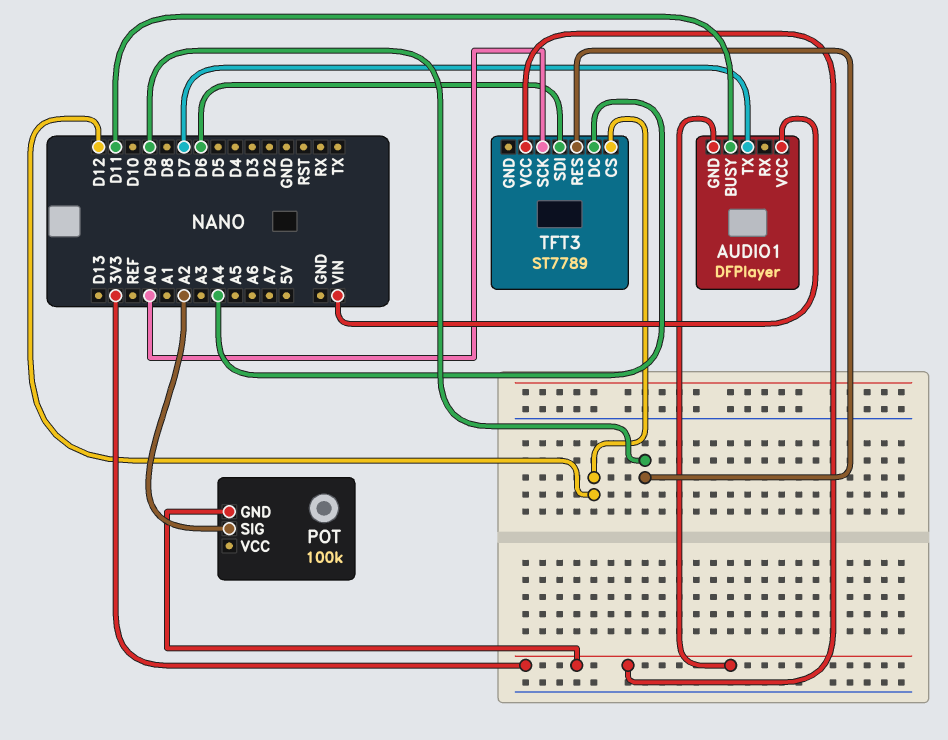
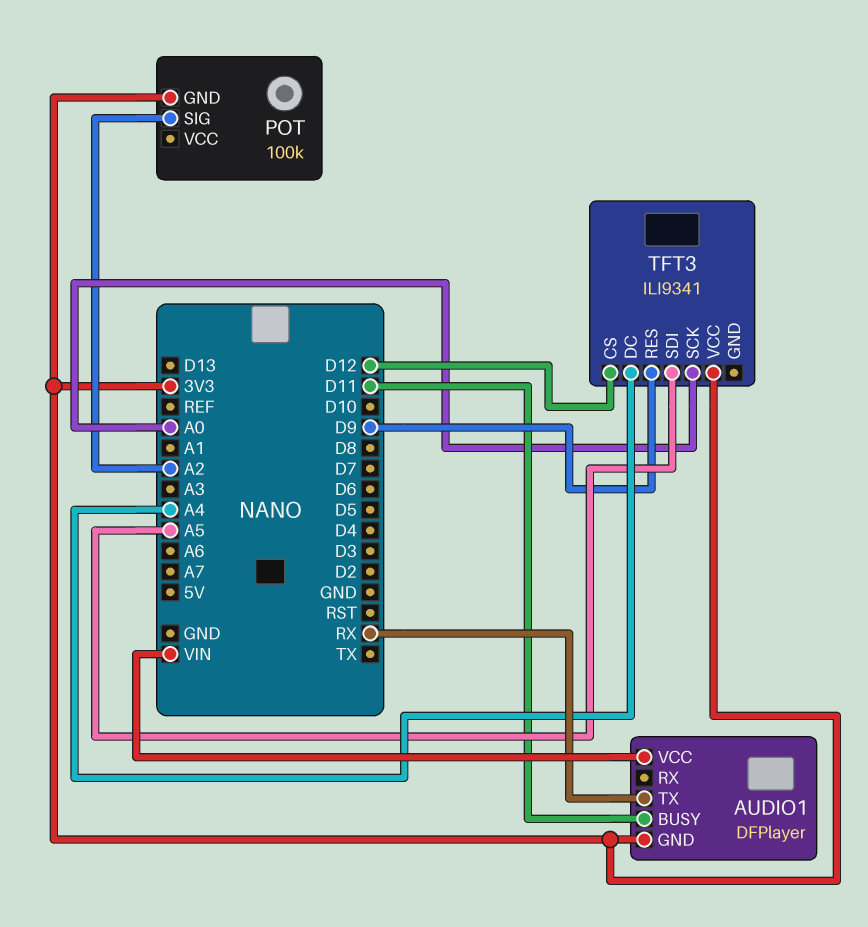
AUDIO1 pin TX: D7 -> RX
TFT3: ST7789 -> ILI9341
TFT3 pin SDI: D6 -> A5

